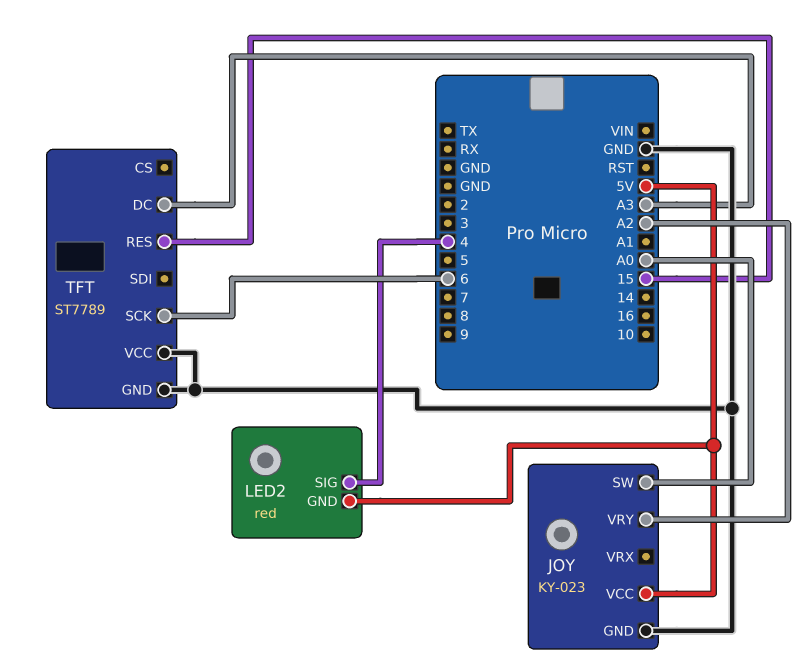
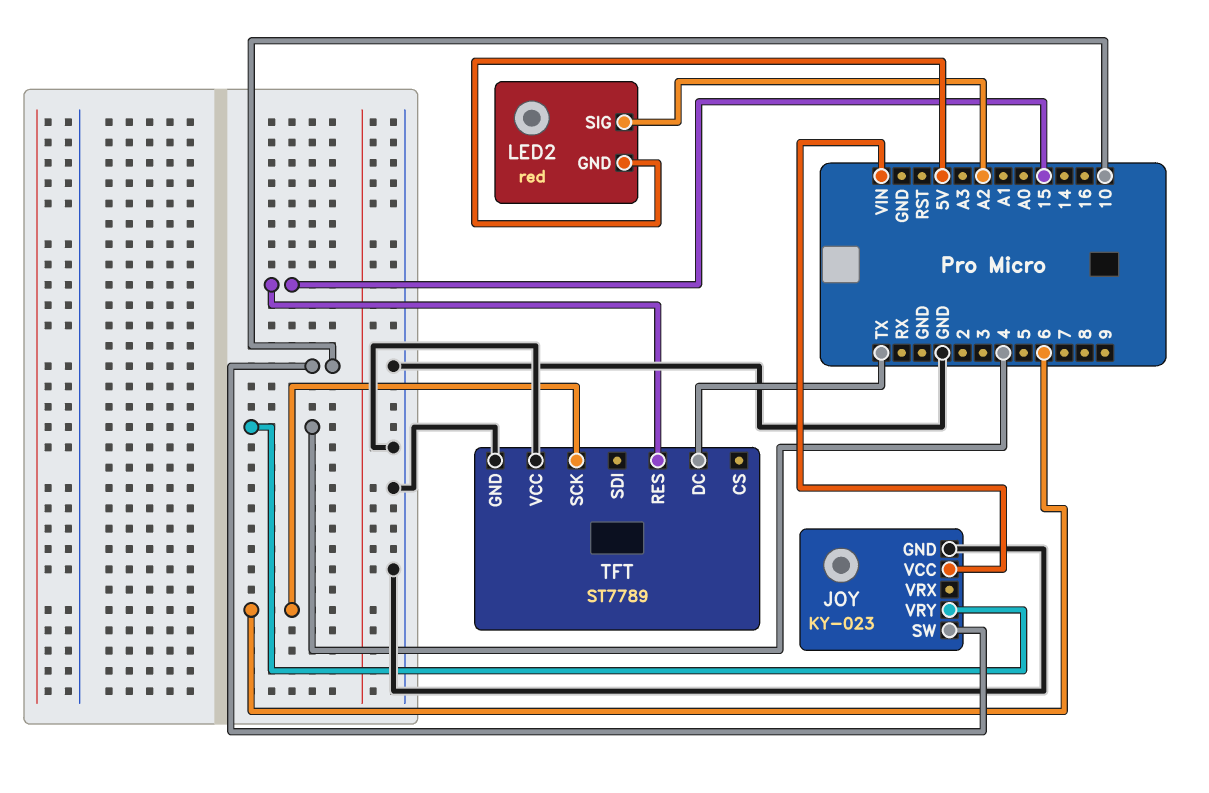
JOY pin SW: A0 -> 10
JOY pin VCC: 5V -> VIN
JOY pin VRY: A2 -> 4
LED2 pin SIG: 4 -> A2
TFT pin DC: A3 -> TX

